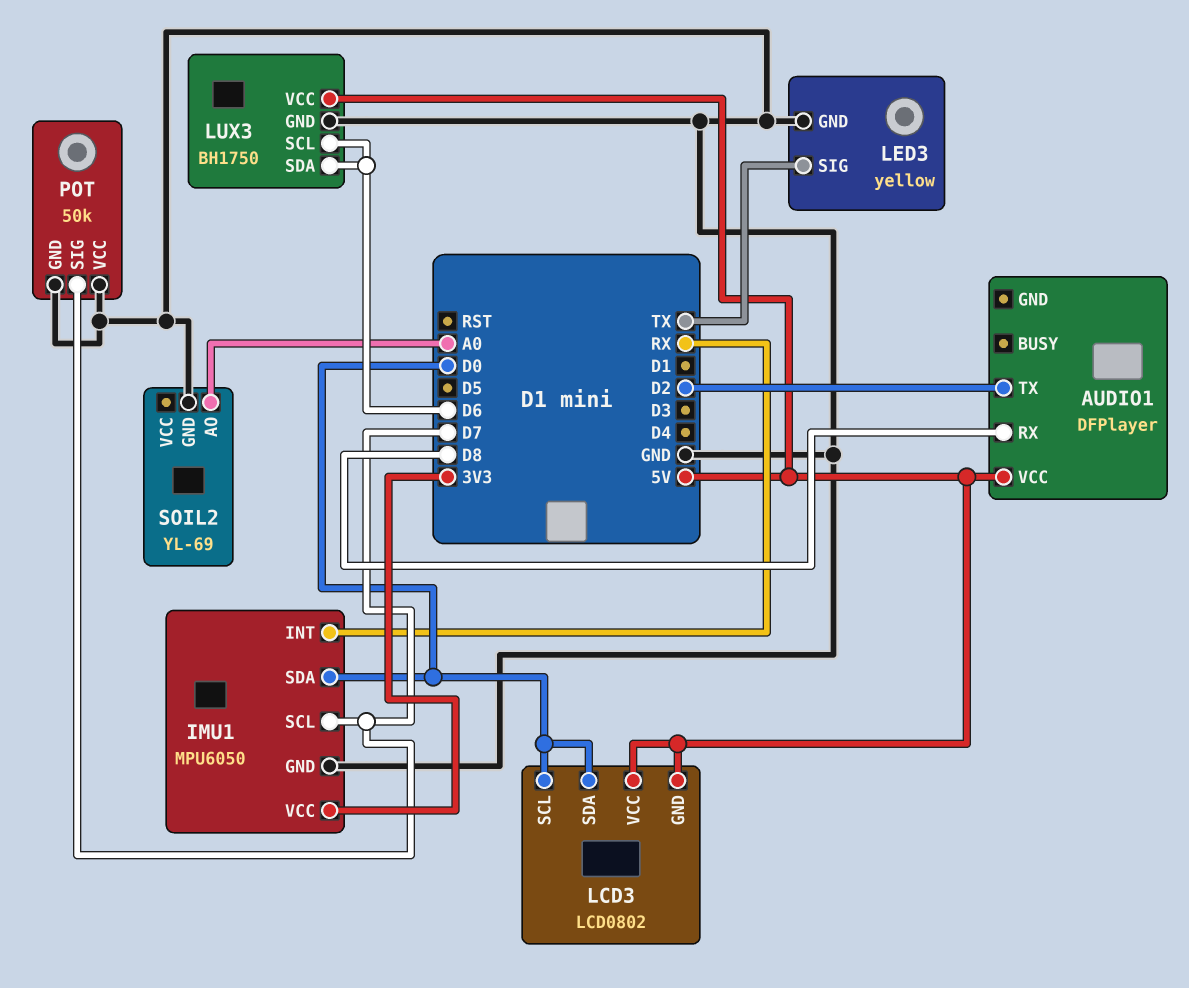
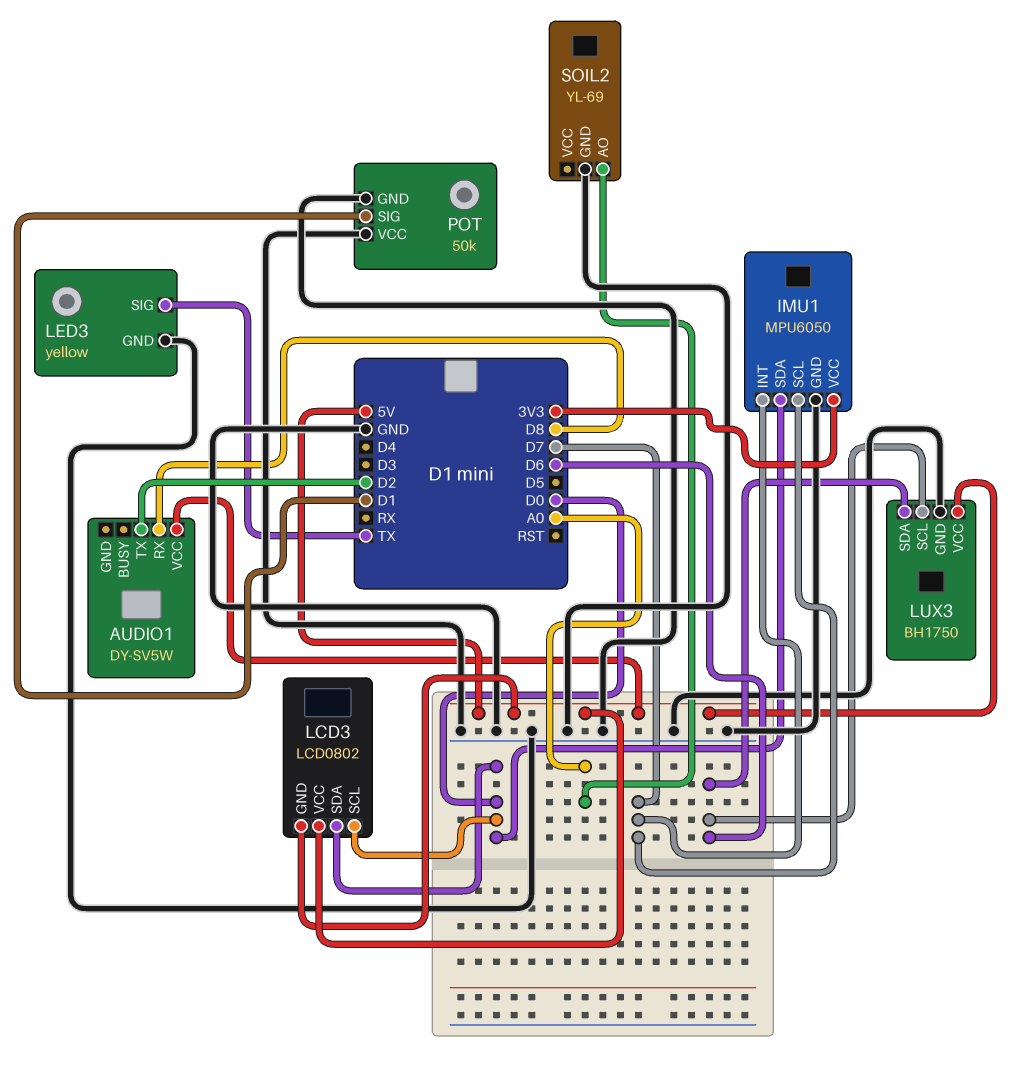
AUDIO1: DFPlayer -> DY-SV5W
IMU1 pin INT: RX -> D7
POT pin SIG: D7 -> D1

